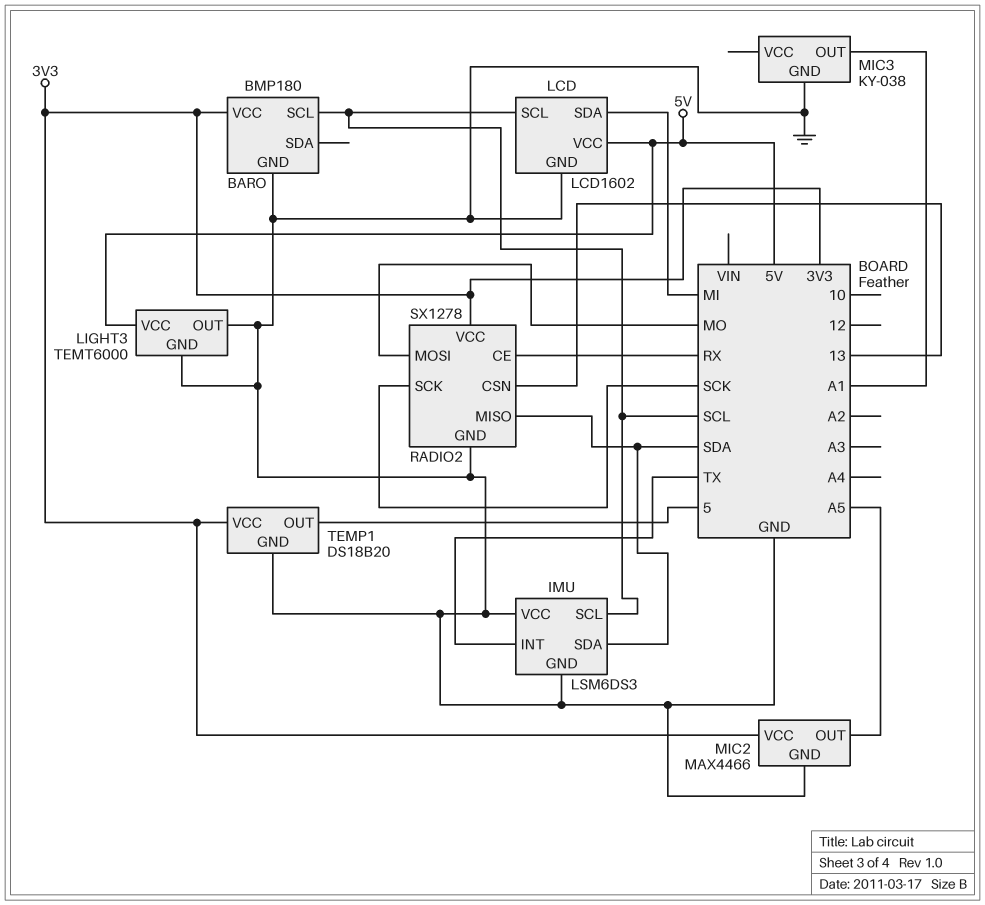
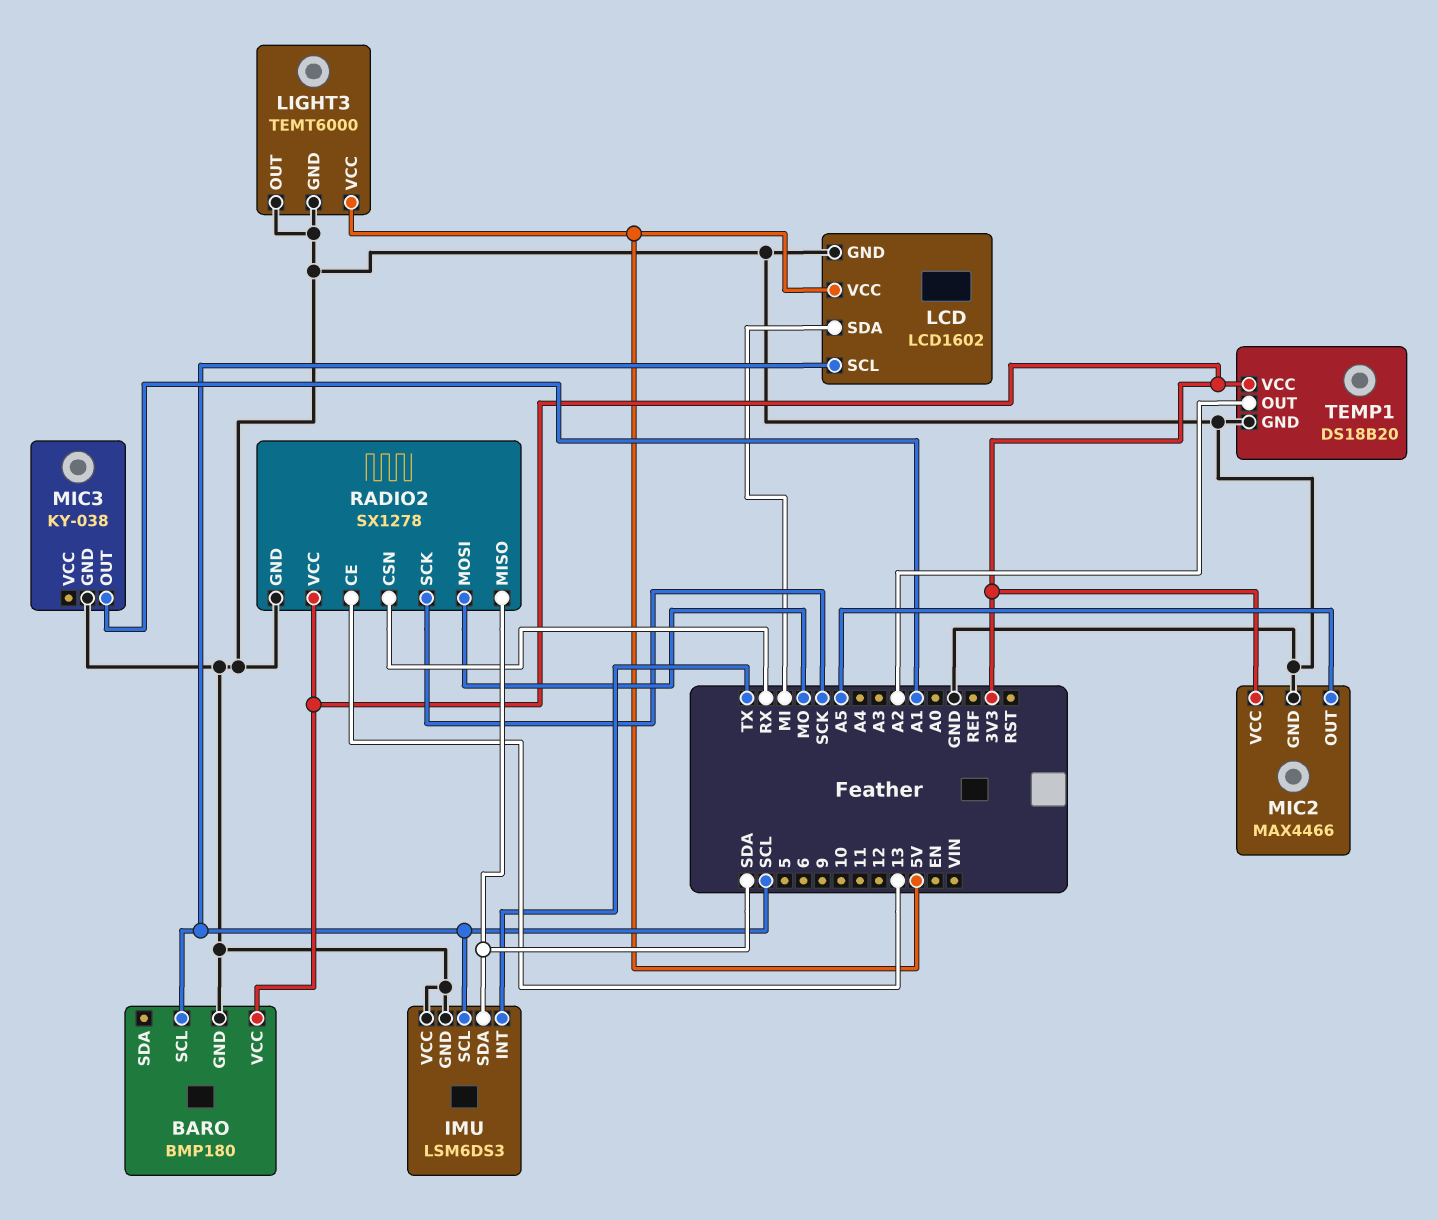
RADIO2 pin CE: RX -> 13
RADIO2 pin CSN: 13 -> RX
TEMP1 pin OUT: 5 -> A2

